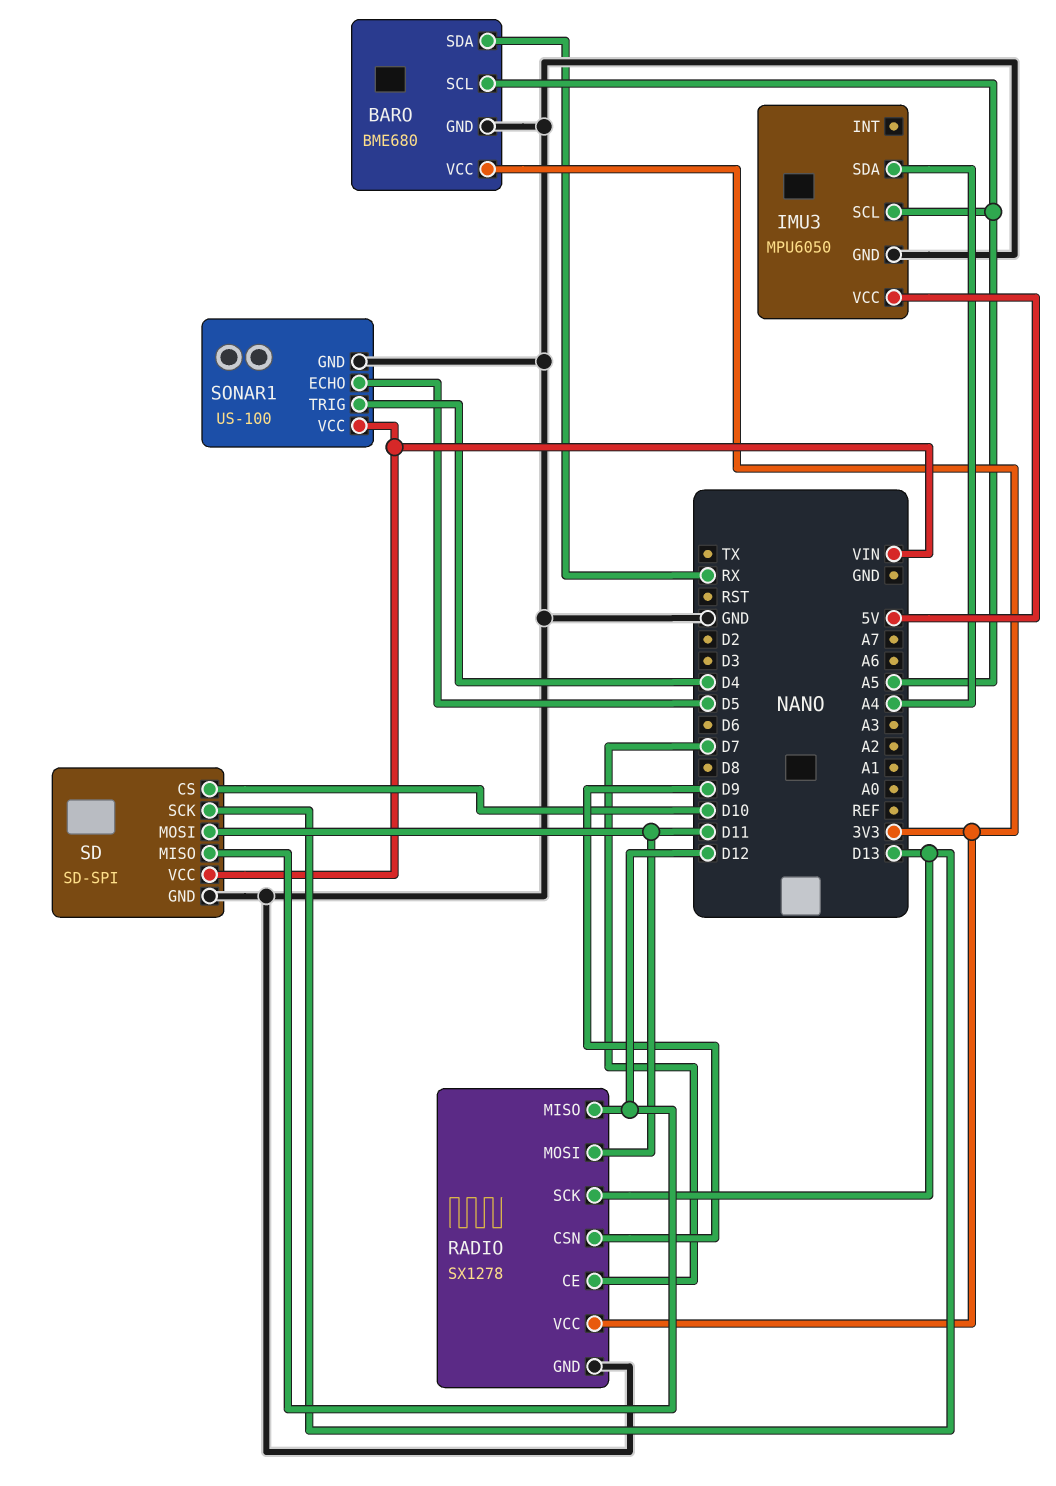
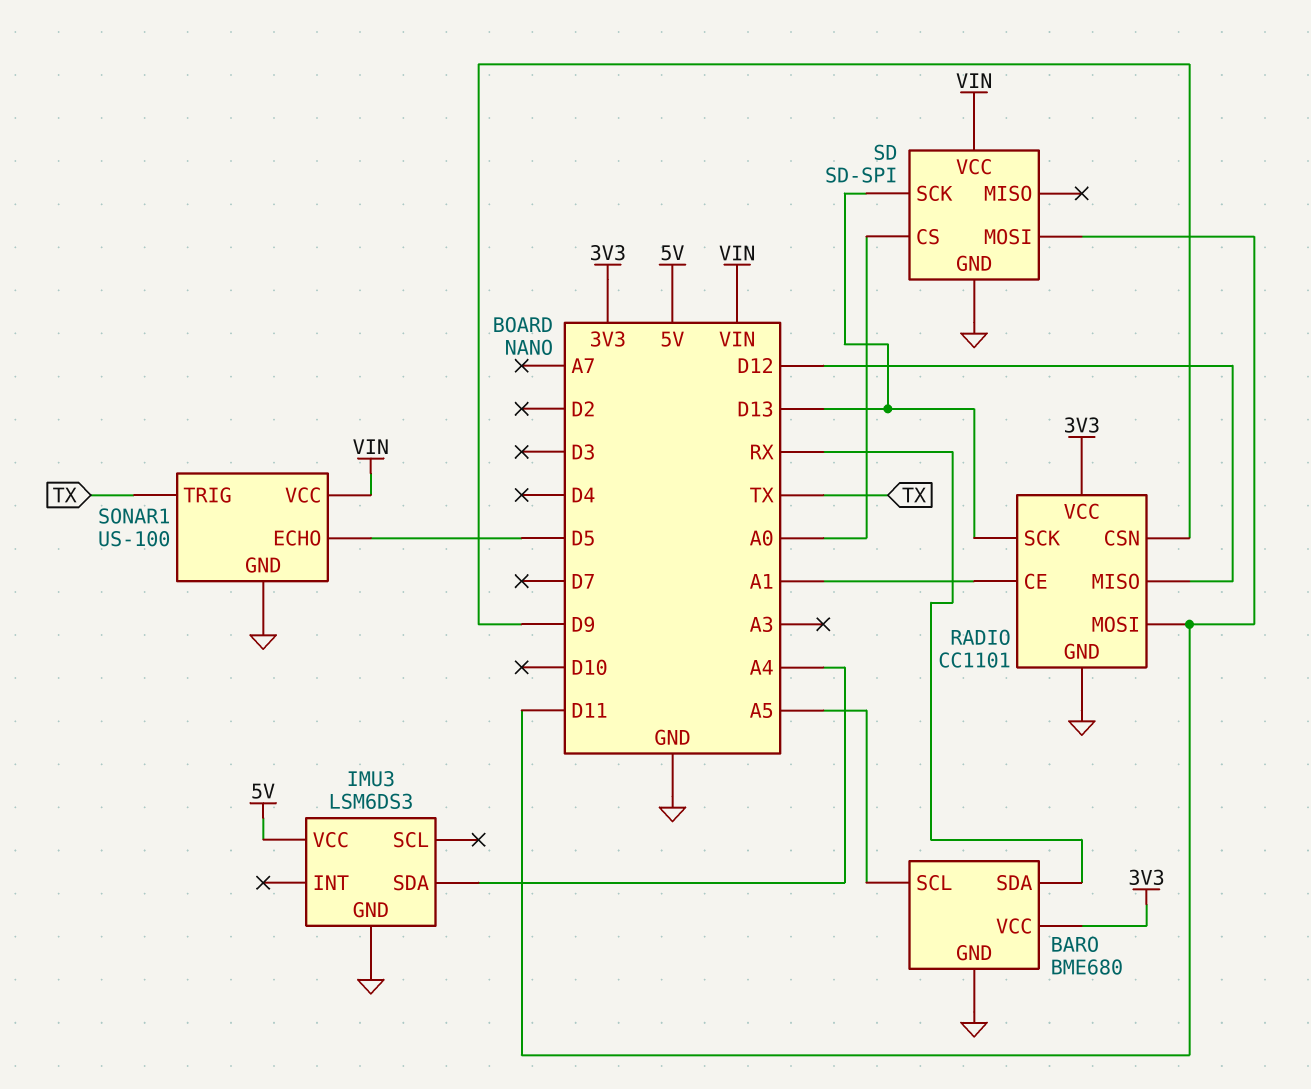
IMU3: MPU6050 -> LSM6DS3
IMU3 pin SCL: A5 -> none
RADIO: SX1278 -> CC1101
RADIO pin CE: D7 -> A1
SD pin CS: D10 -> A0
SD pin MISO: D12 -> none
SONAR1 pin TRIG: D4 -> TX

